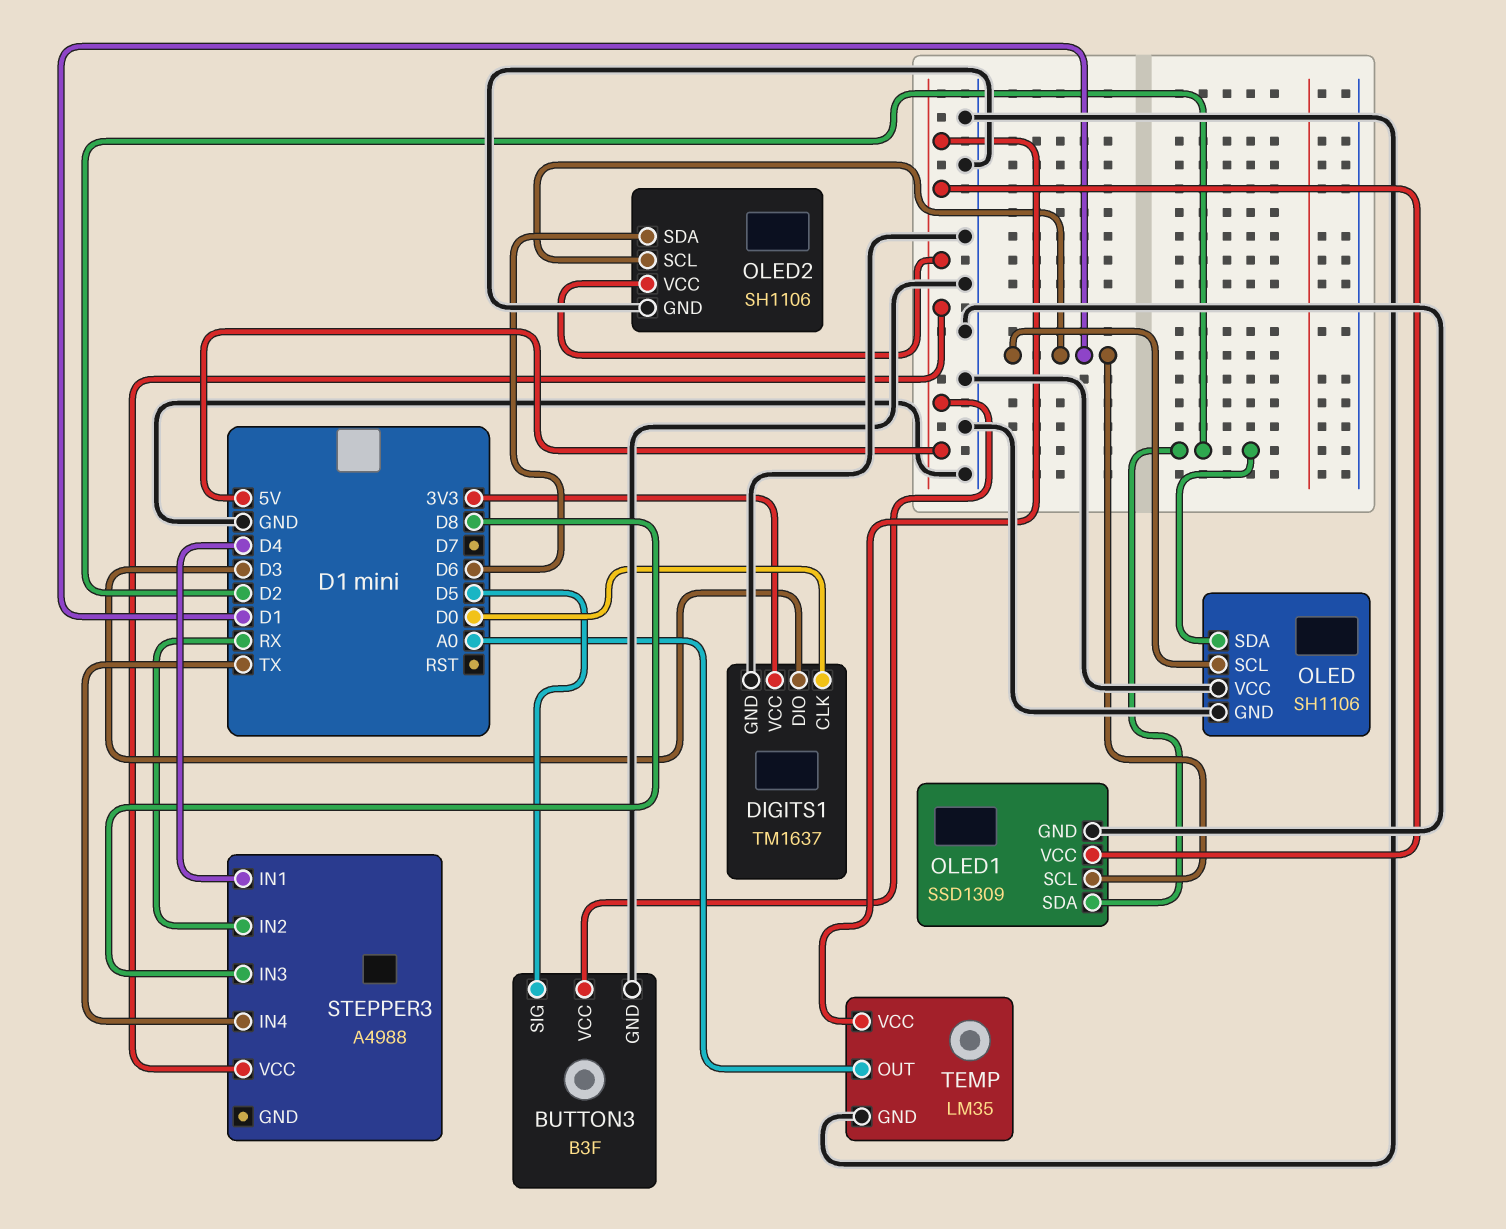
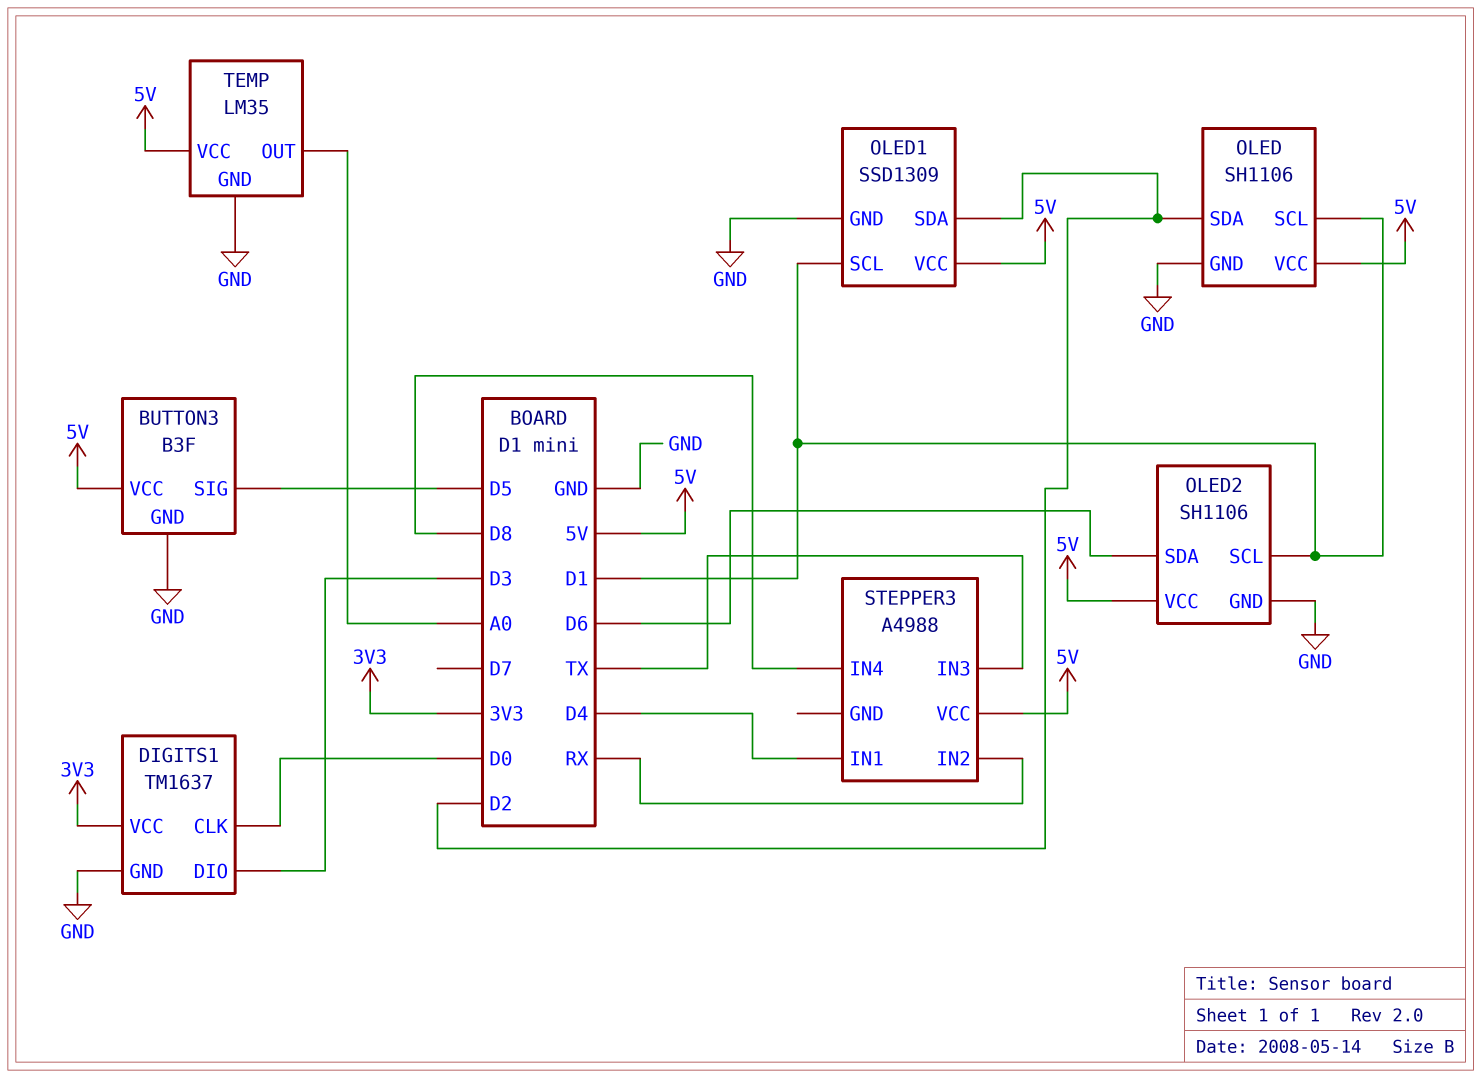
OLED pin VCC: GND -> 5V
STEPPER3 pin IN3: D8 -> TX
STEPPER3 pin IN4: TX -> D8

